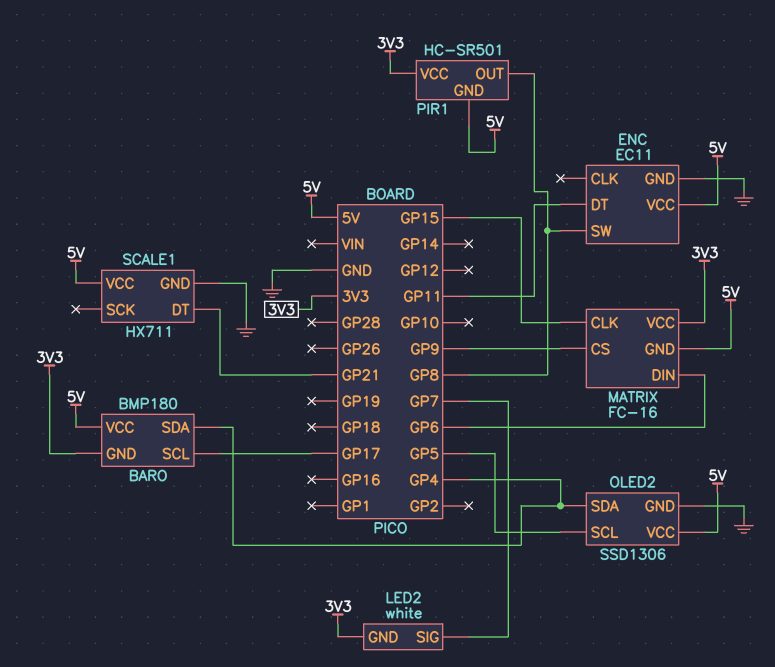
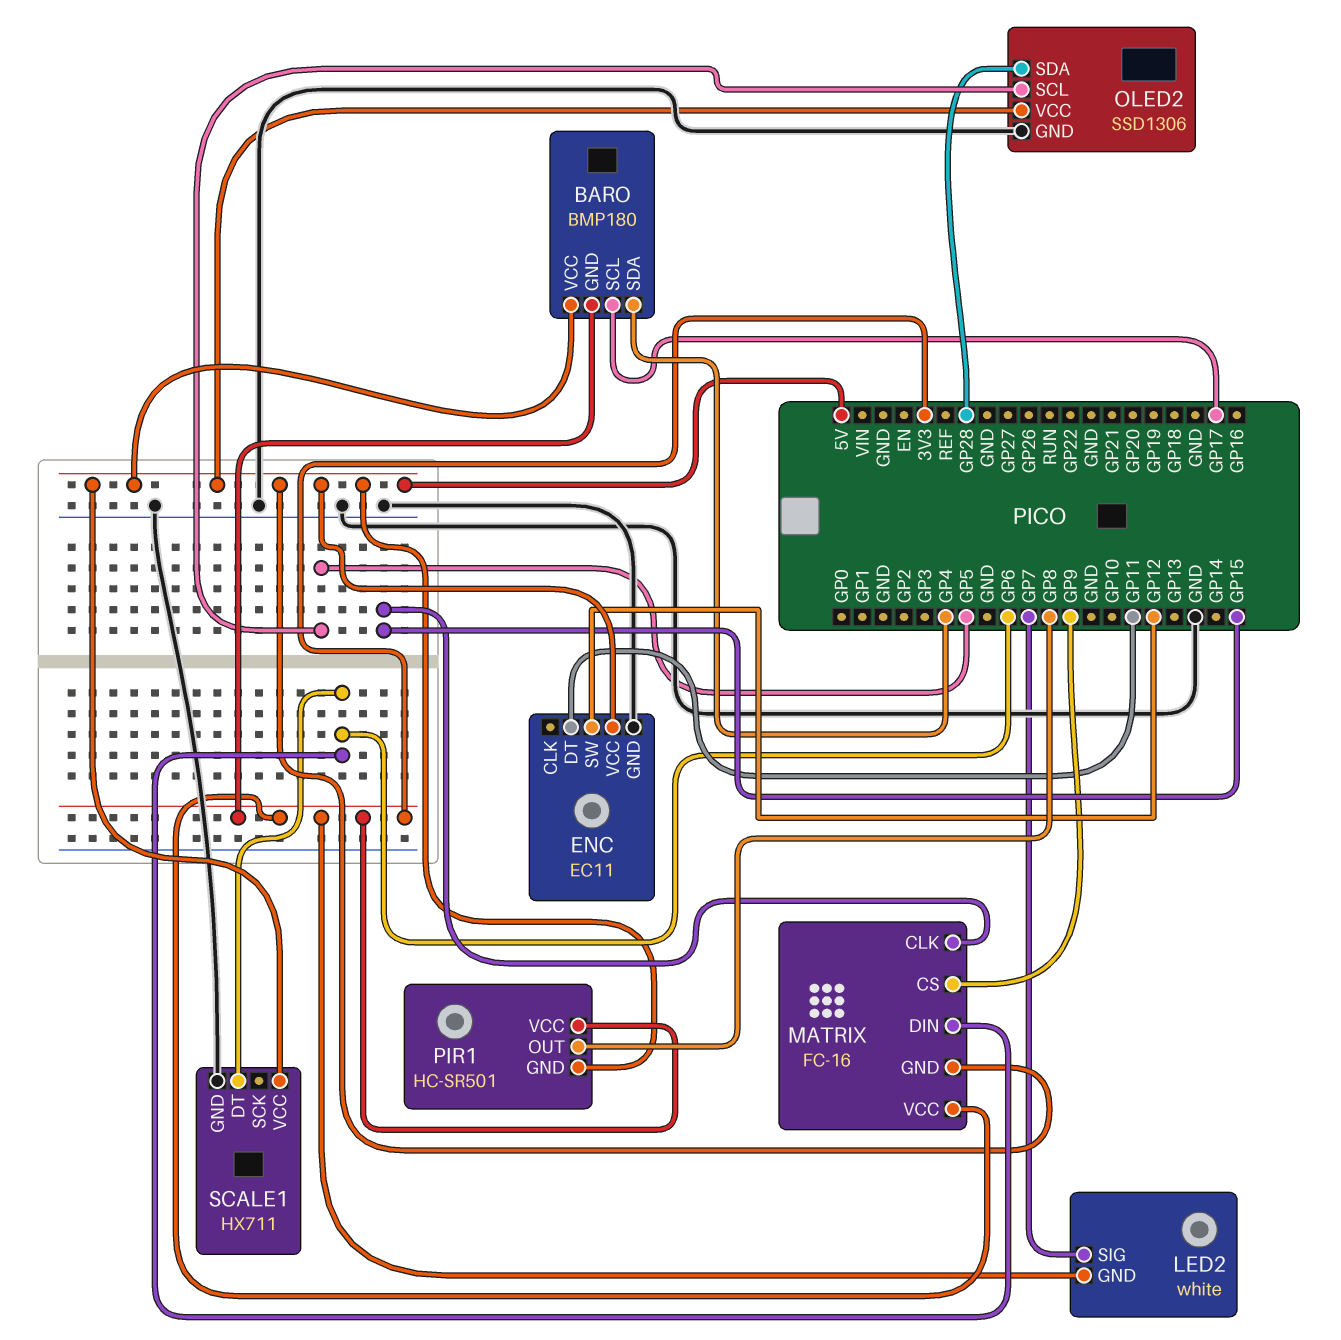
ENC pin SW: GP8 -> GP12
OLED2 pin SDA: GP4 -> GP28
SCALE1 pin DT: GP21 -> GP6

